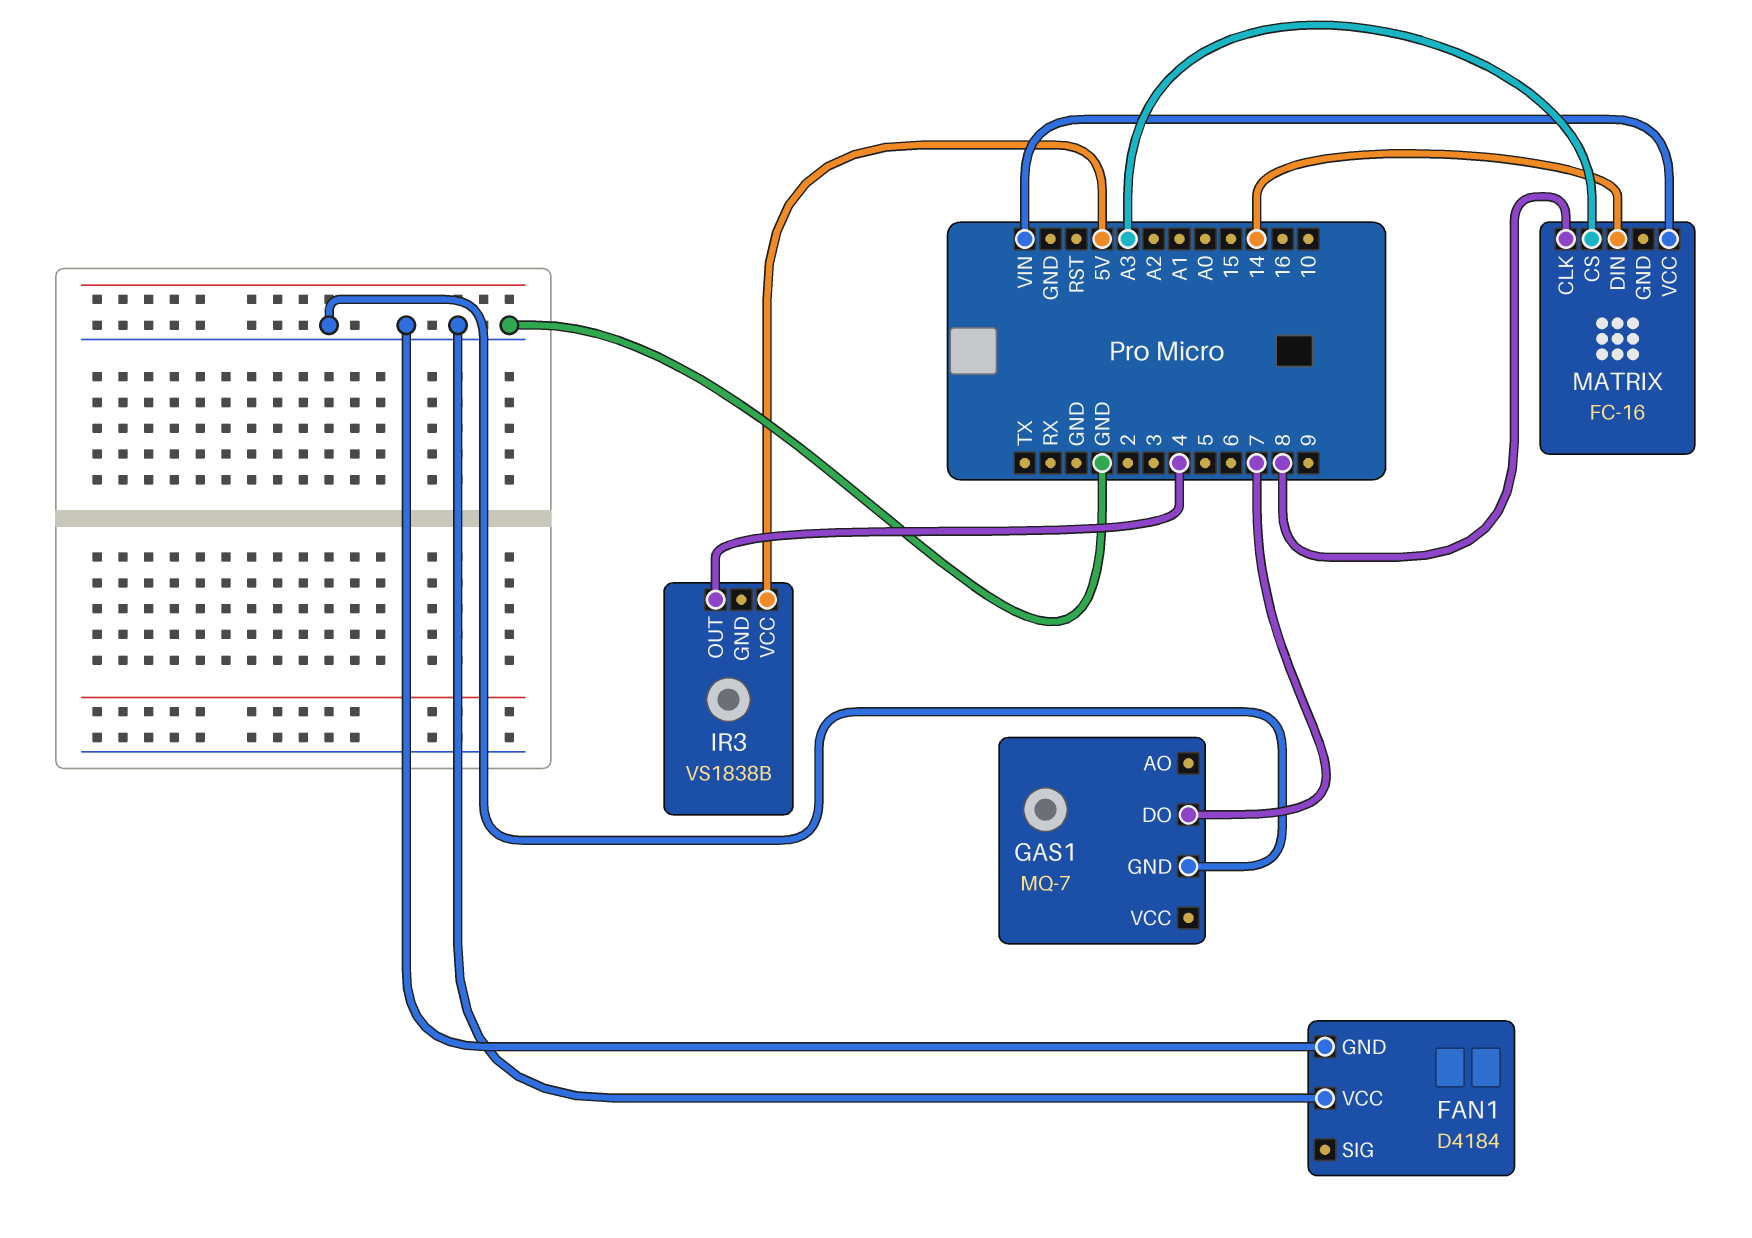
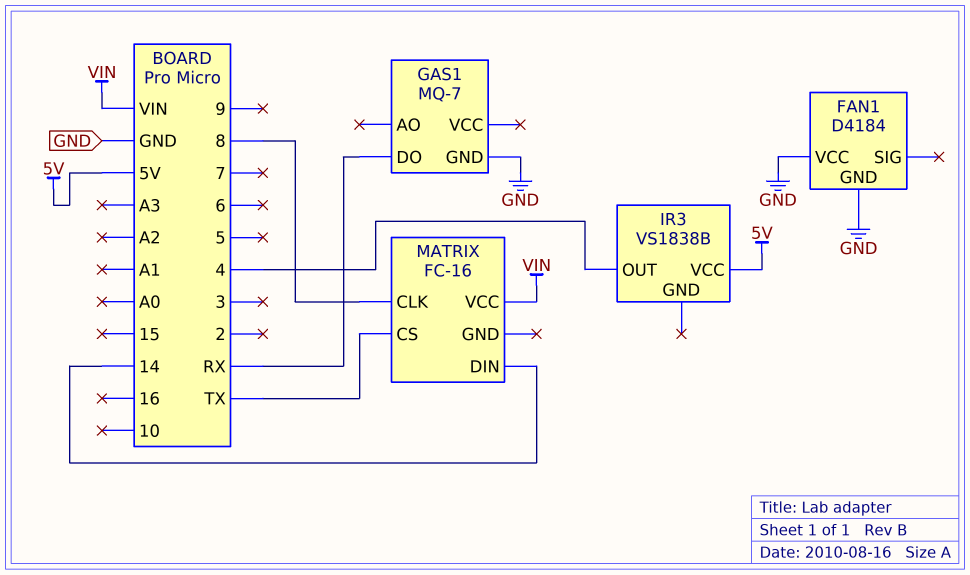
GAS1 pin DO: 7 -> RX
MATRIX pin CS: A3 -> TX

